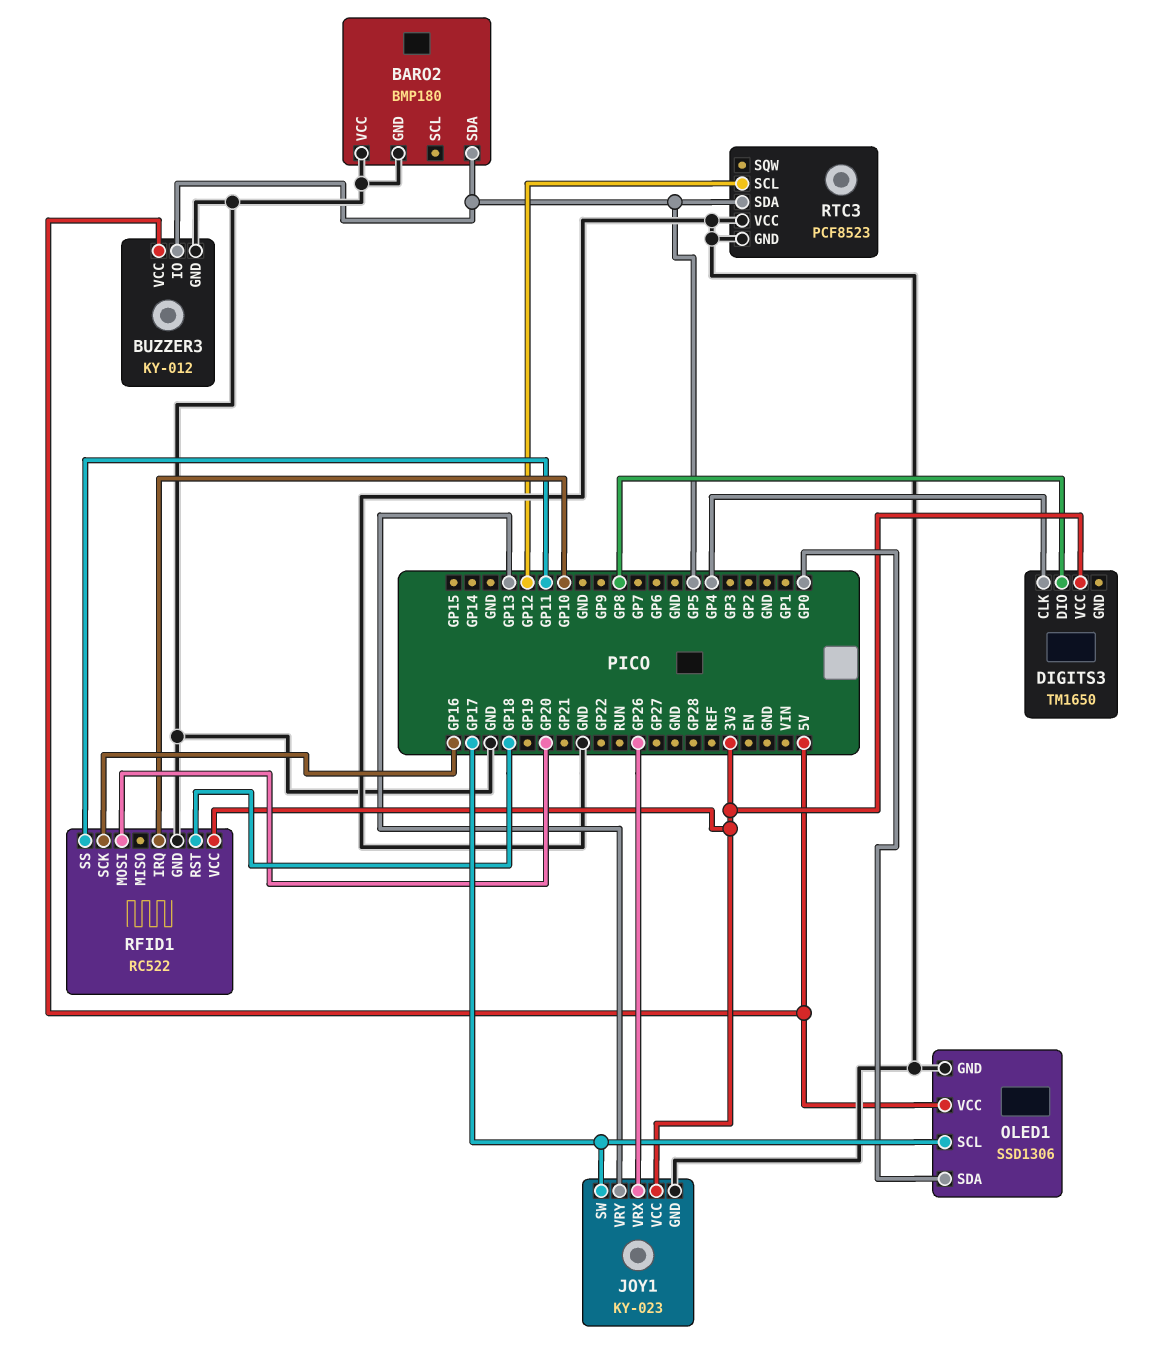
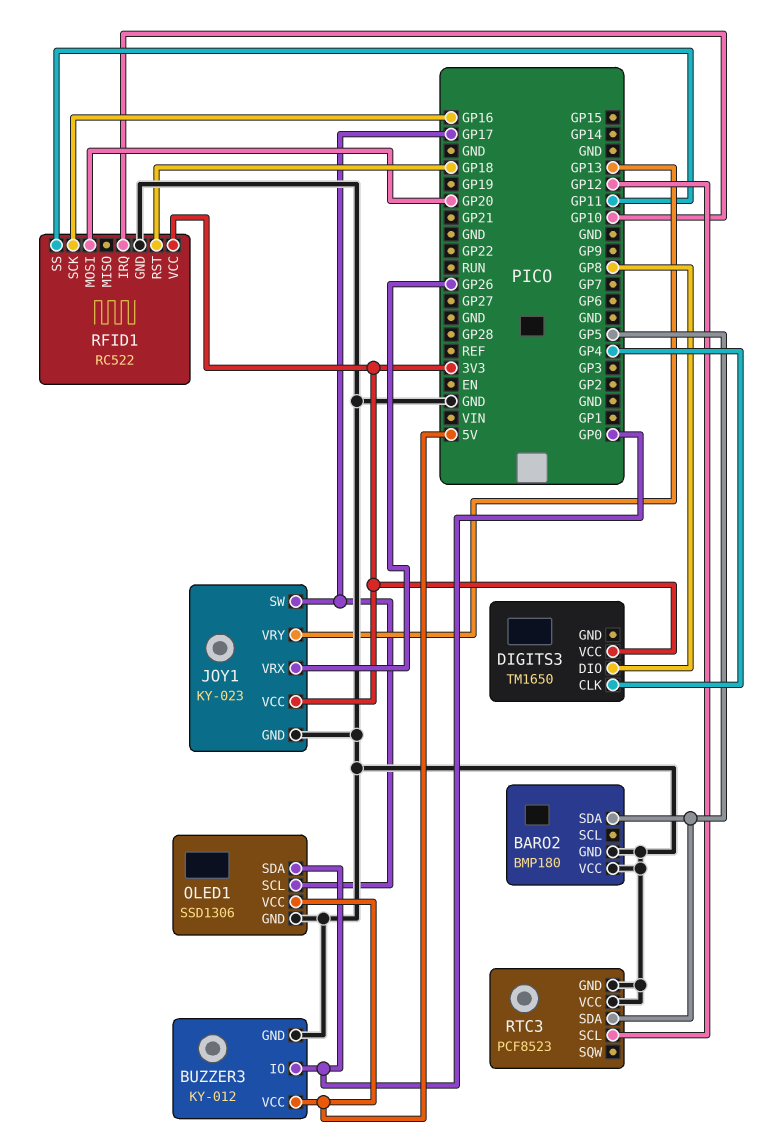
BUZZER3 pin IO: GP5 -> GP0

